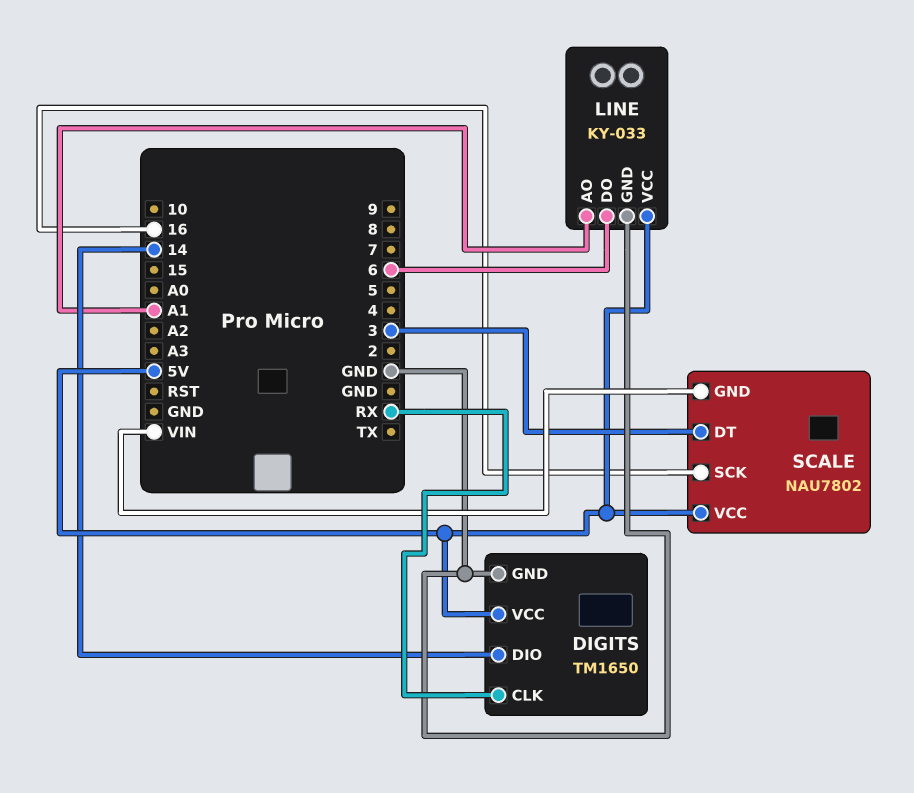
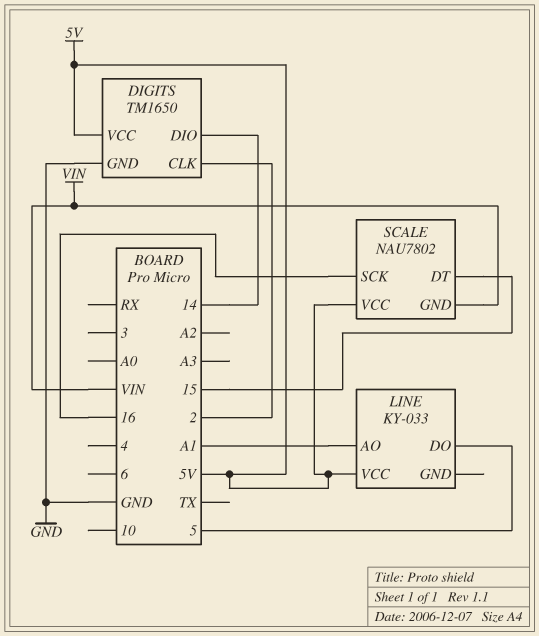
DIGITS pin CLK: RX -> 2
LINE pin DO: 6 -> 5
LINE pin GND: GND -> none
SCALE pin DT: 3 -> 15

